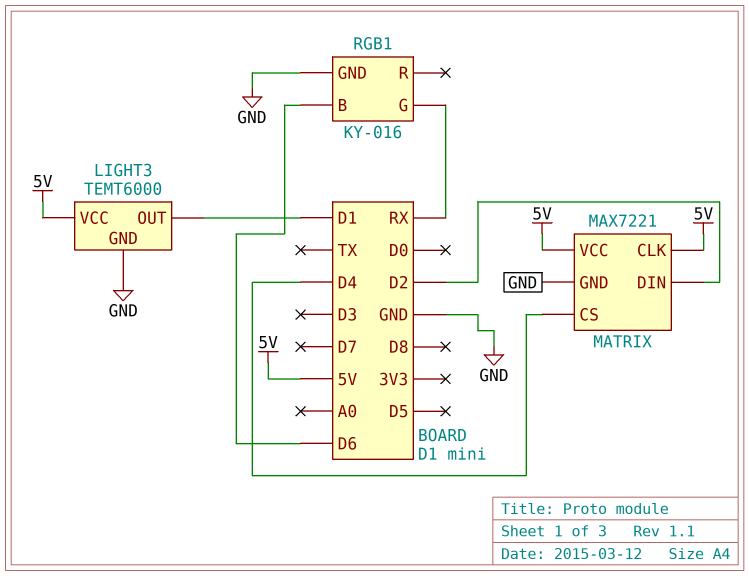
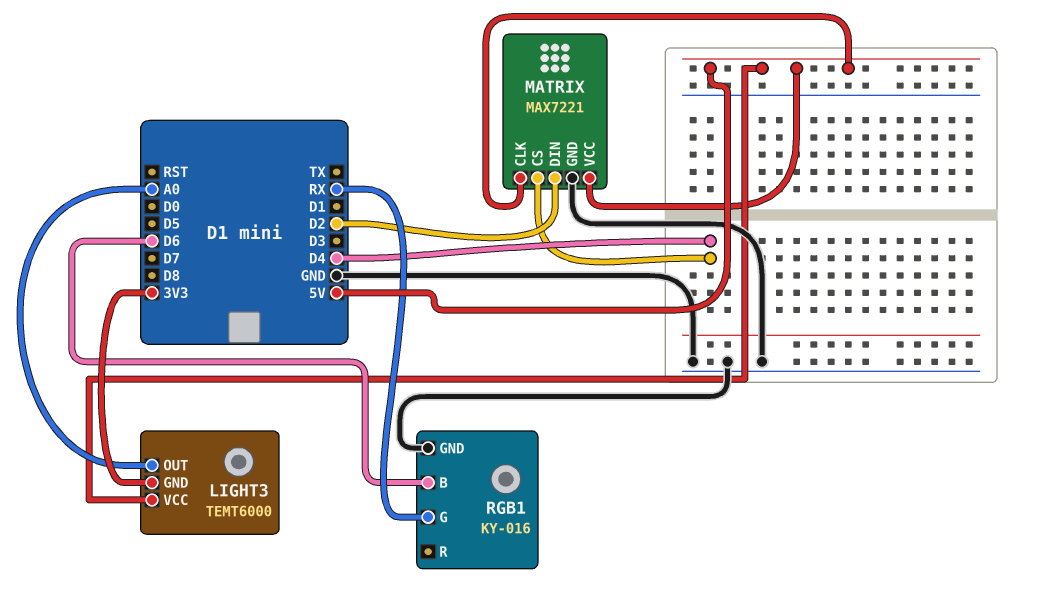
LIGHT3 pin GND: GND -> 3V3
LIGHT3 pin OUT: D1 -> A0

